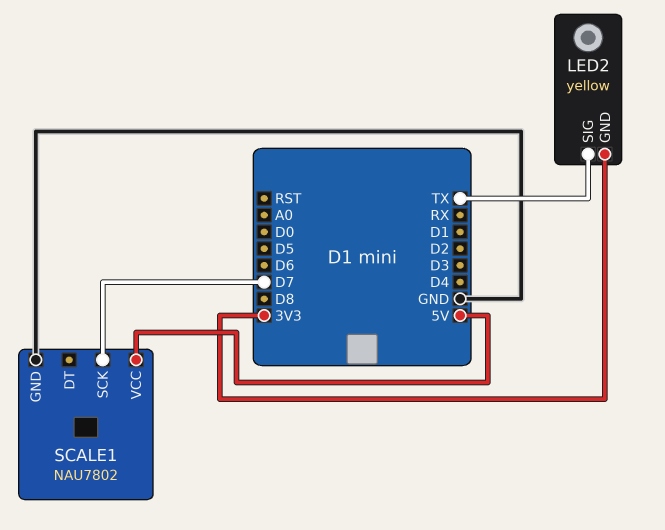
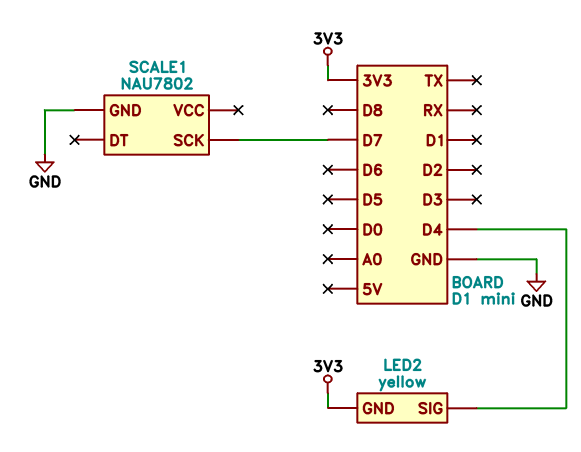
LED2 pin SIG: TX -> D4
SCALE1 pin VCC: 5V -> none

